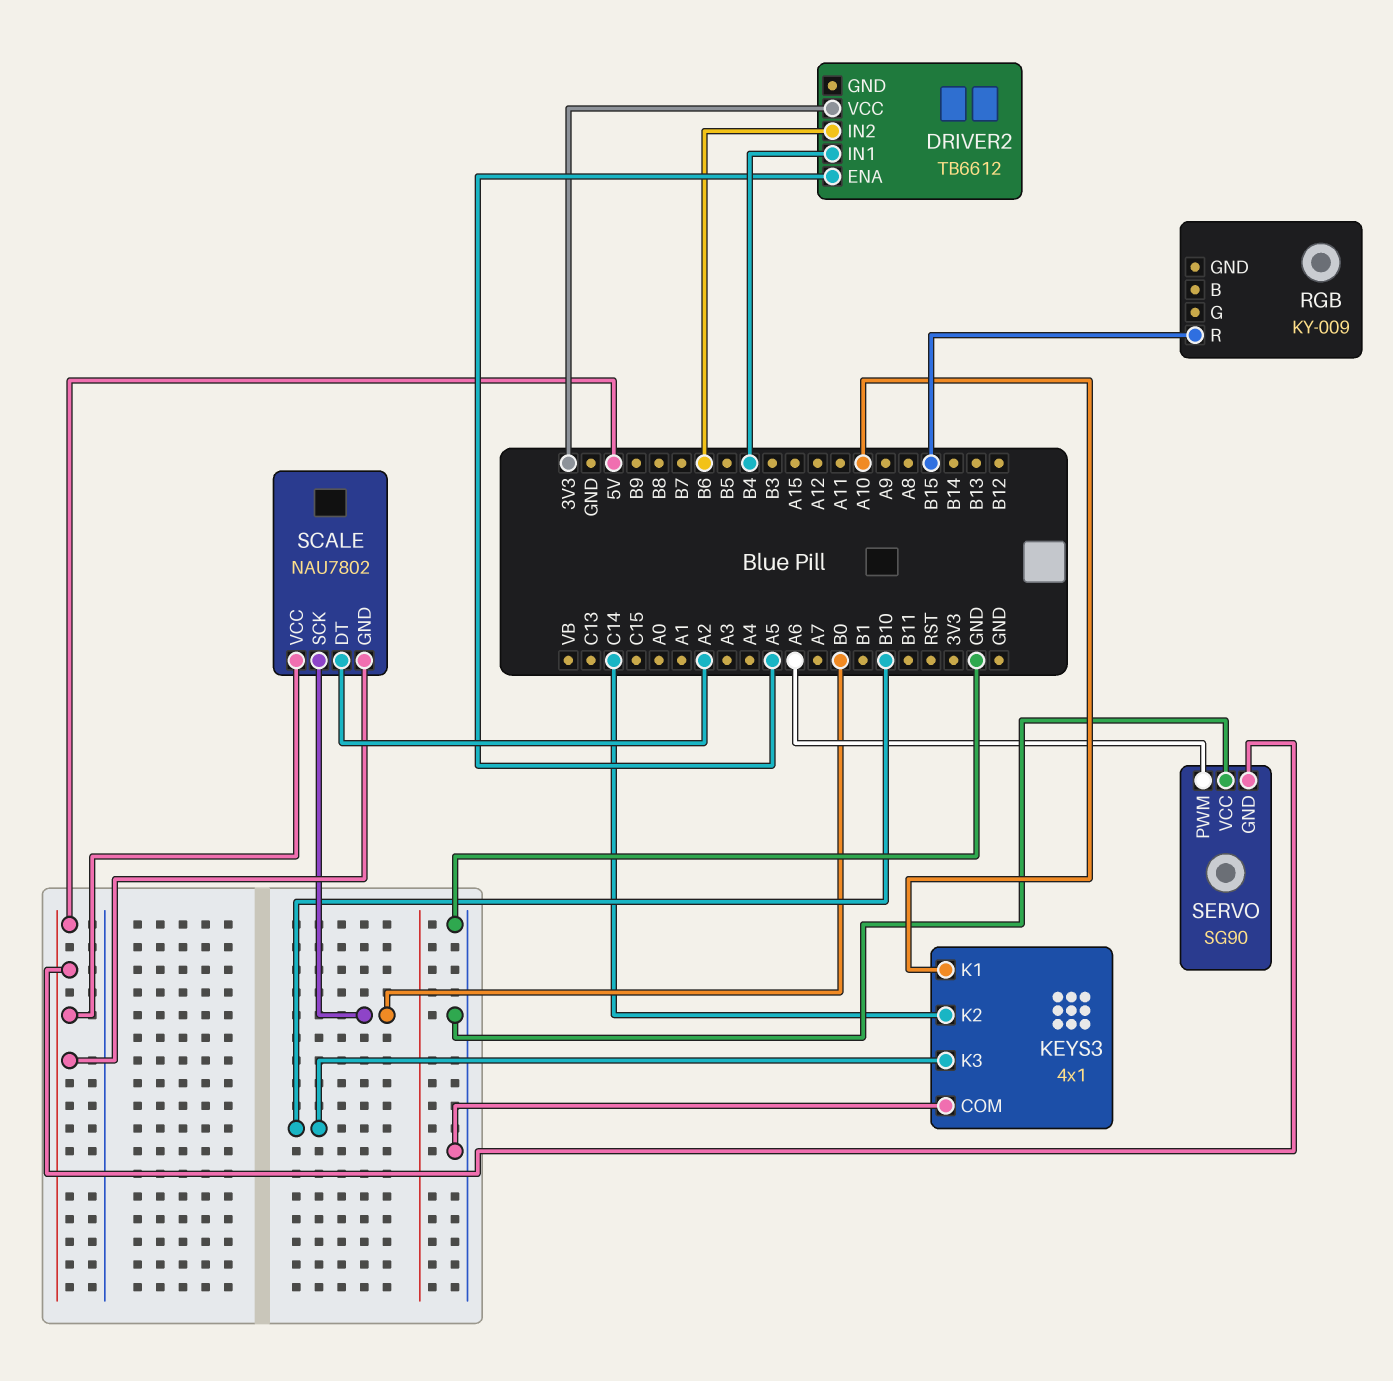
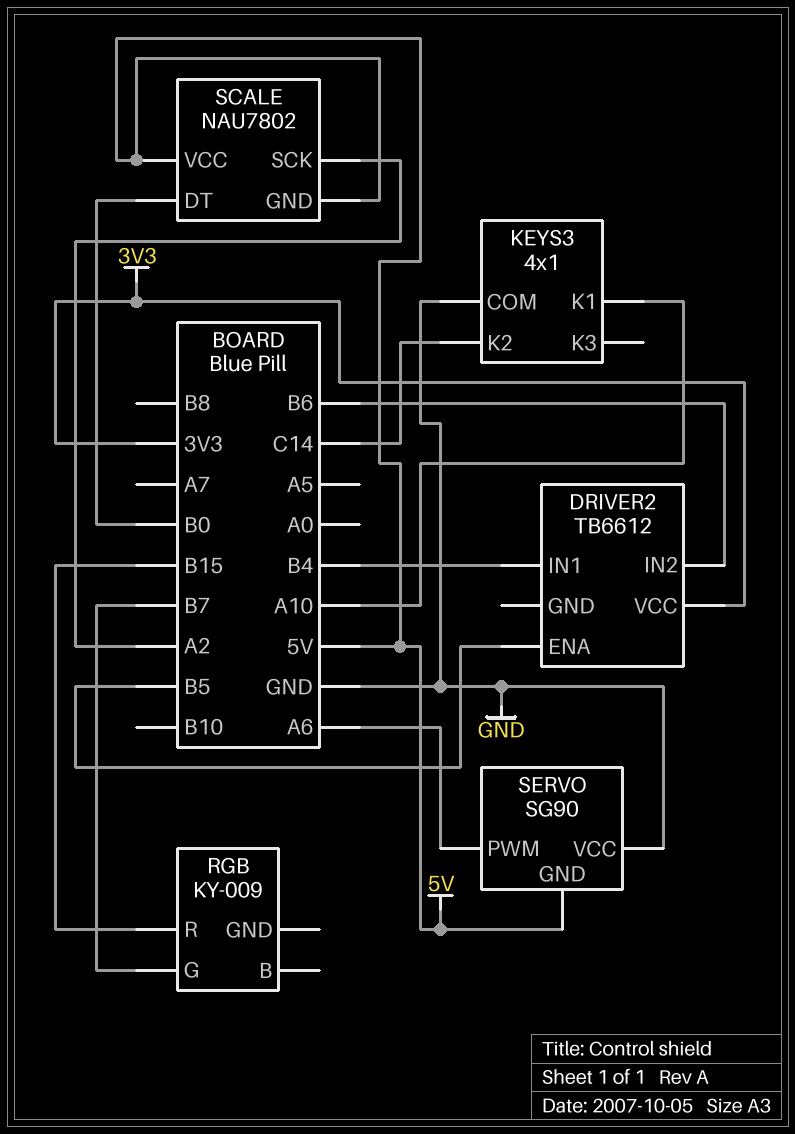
DRIVER2 pin ENA: A5 -> B5
KEYS3 pin K3: B10 -> none
RGB pin G: none -> B7
SCALE pin DT: A2 -> B0
SCALE pin SCK: B0 -> A2

